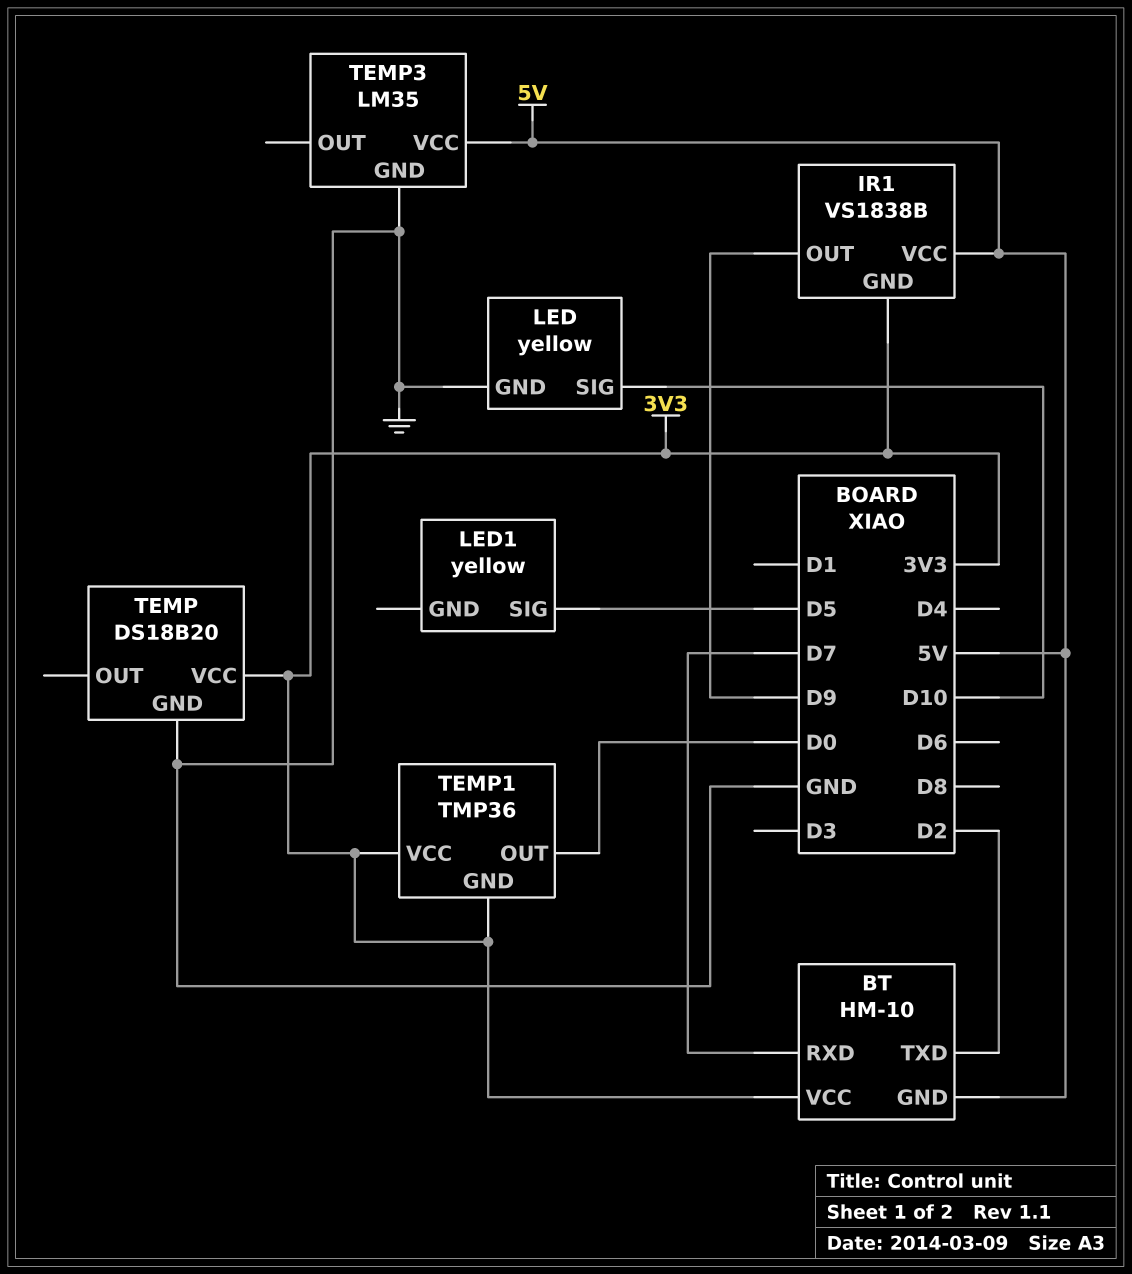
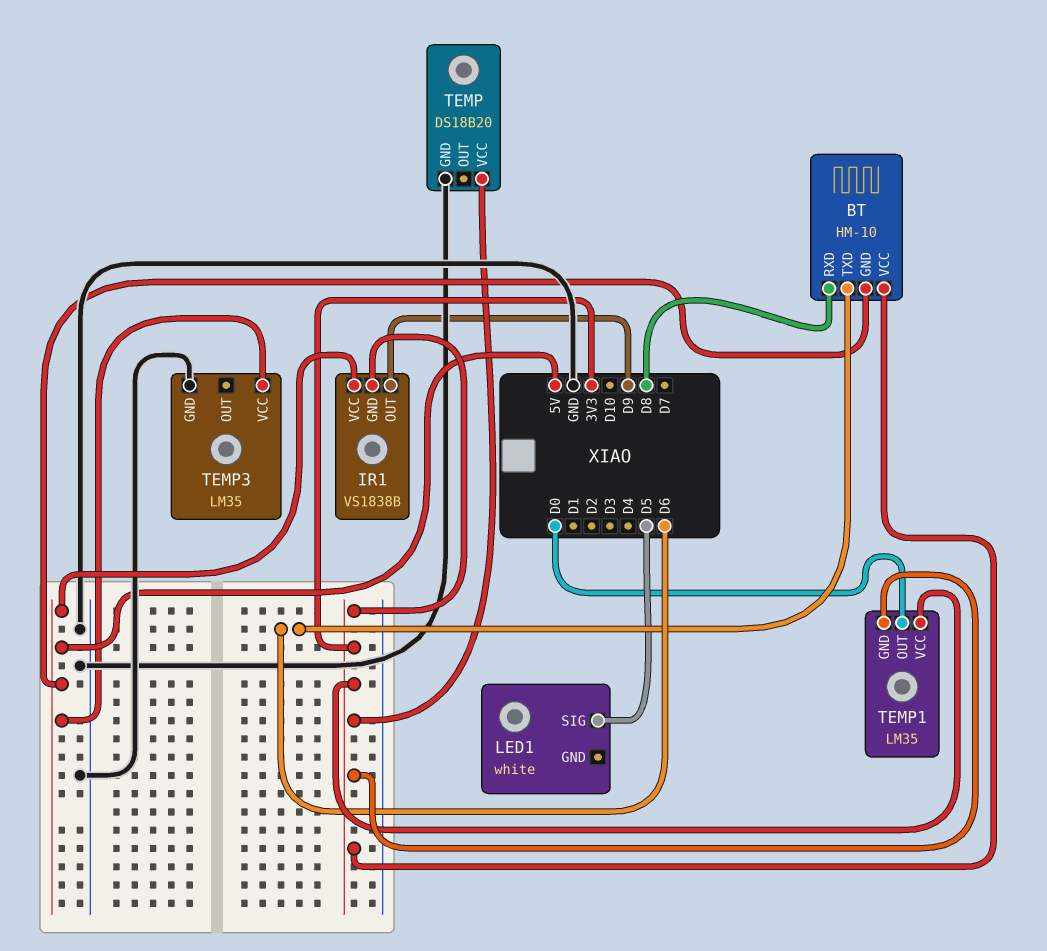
BT pin RXD: D7 -> D8
BT pin TXD: D2 -> D6
LED: yellow -> none
LED pin GND: GND -> none
LED pin SIG: D10 -> none
LED1: yellow -> white
TEMP1: TMP36 -> LM35

